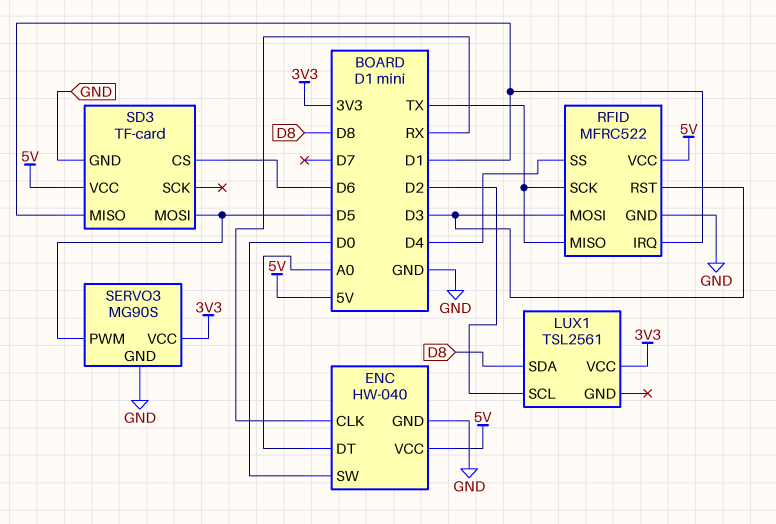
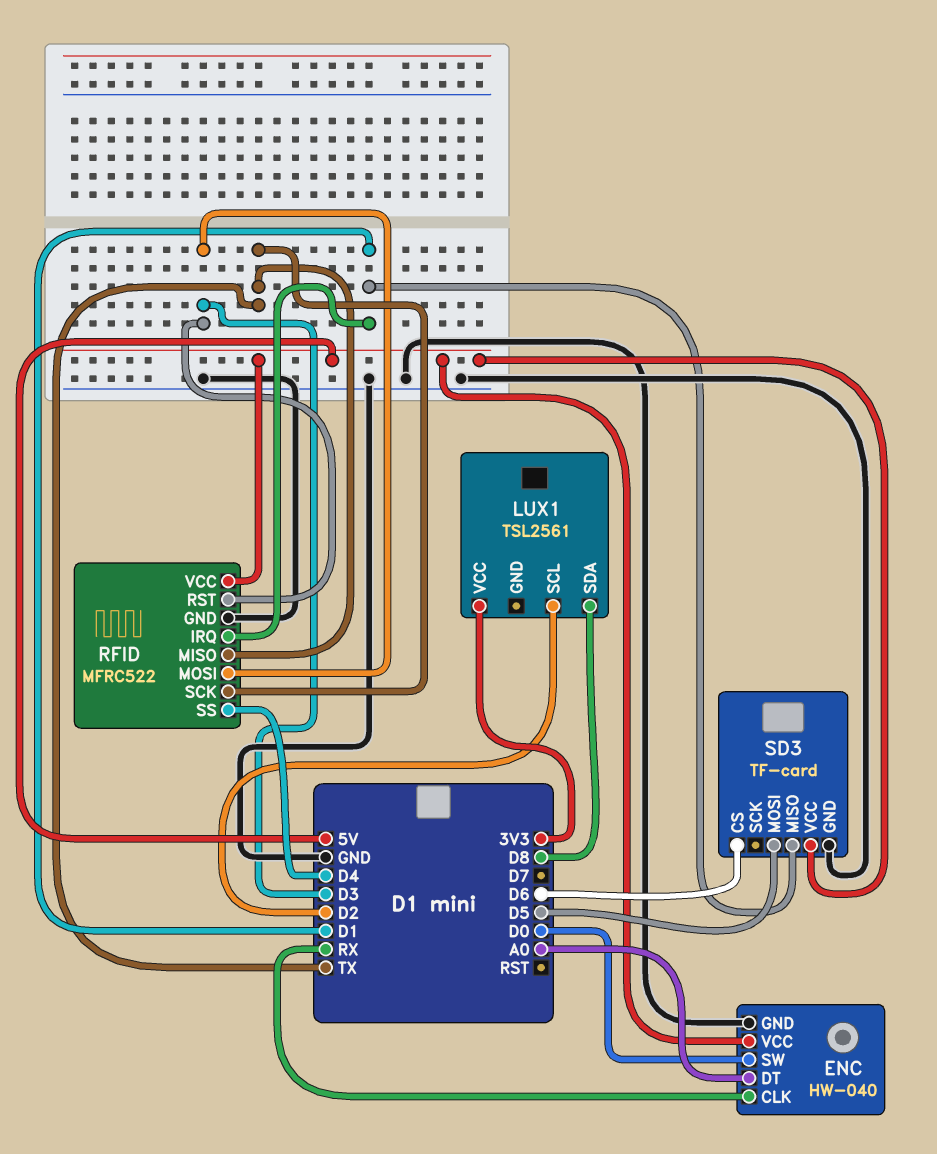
SERVO3: MG90S -> none
SERVO3 pin GND: GND -> none
SERVO3 pin PWM: D5 -> none
SERVO3 pin VCC: 3V3 -> none

